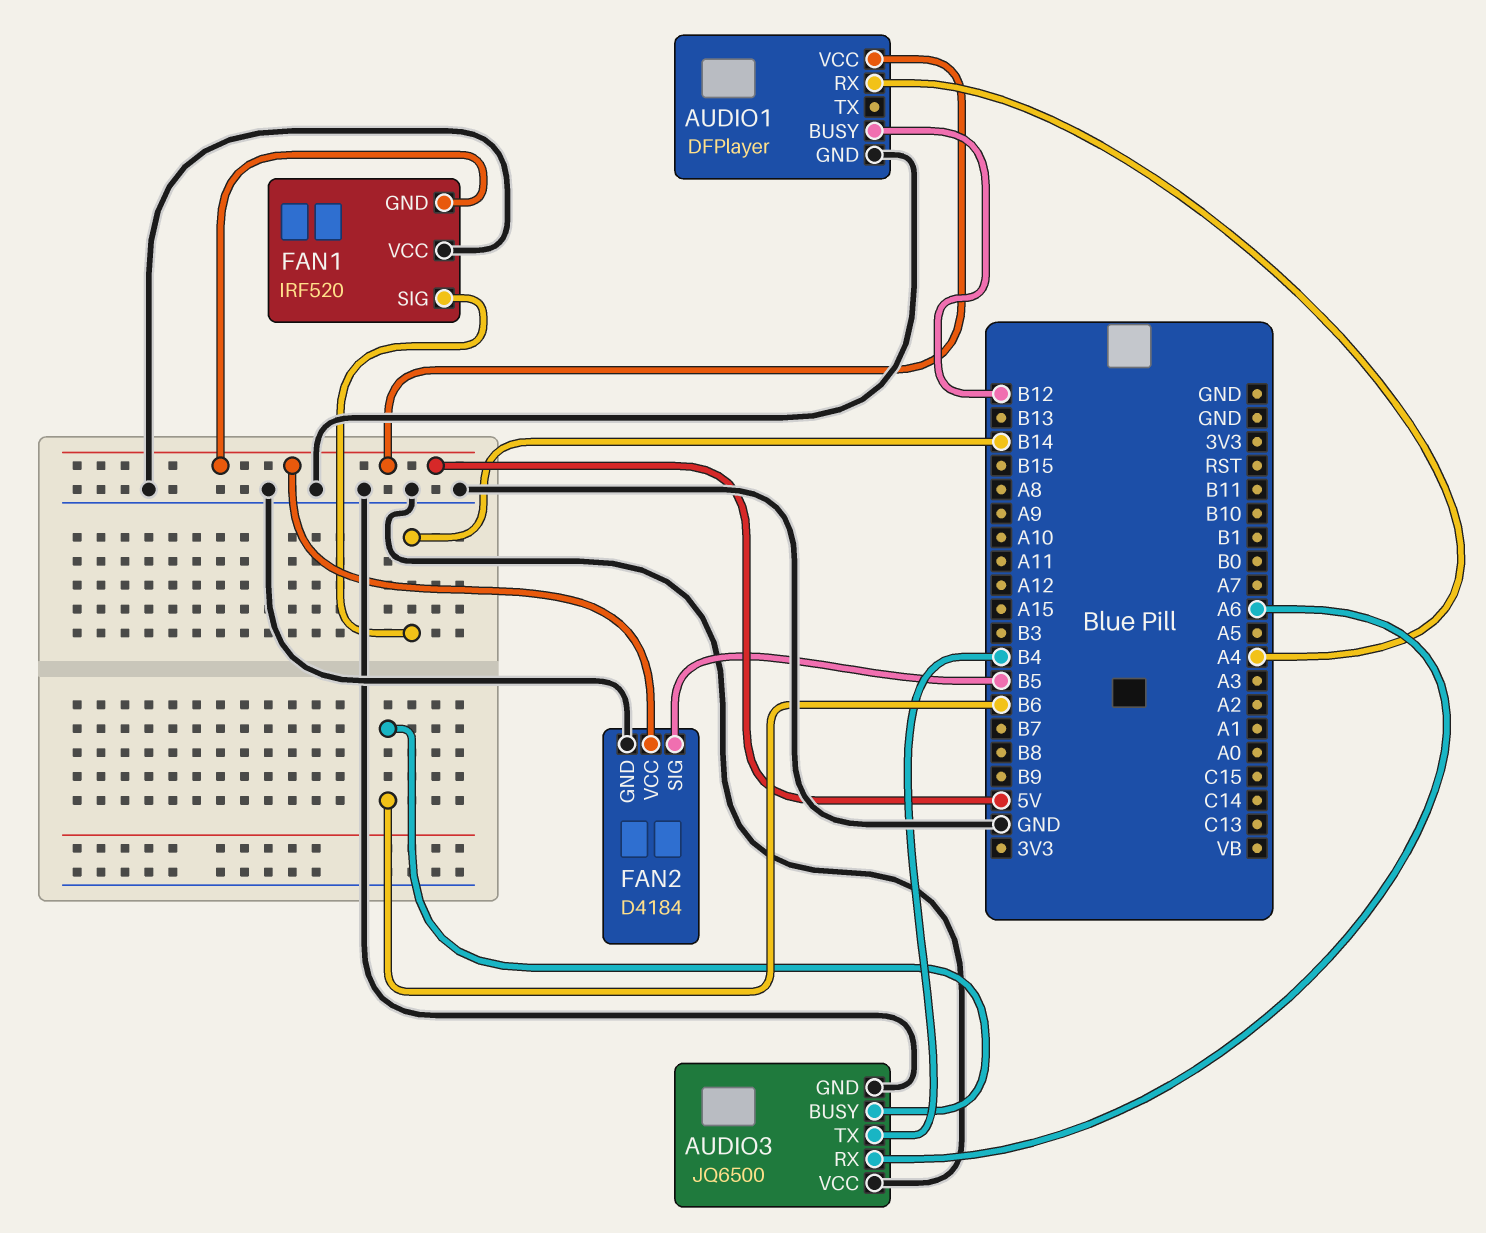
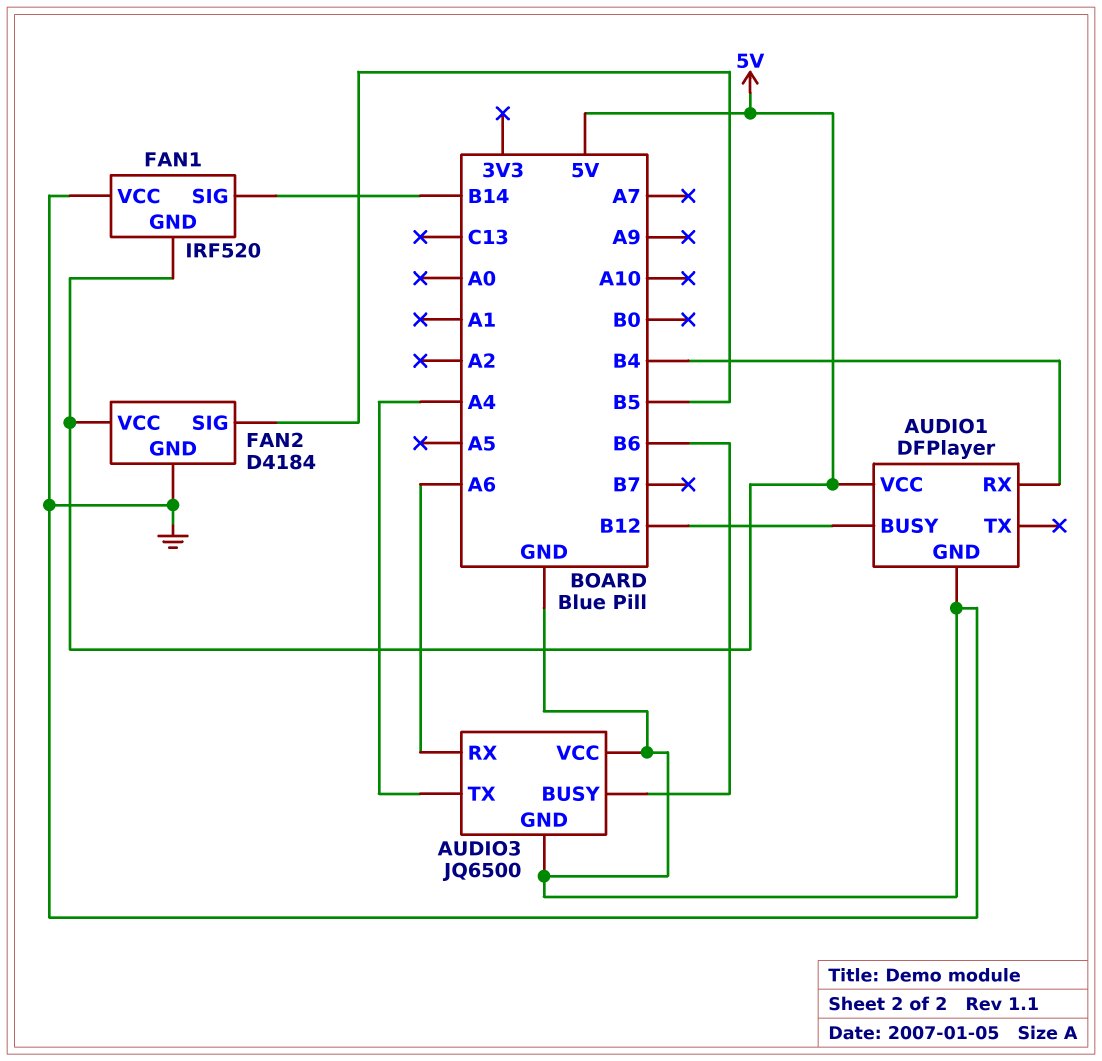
AUDIO1 pin RX: A4 -> B4
AUDIO3 pin TX: B4 -> A4

